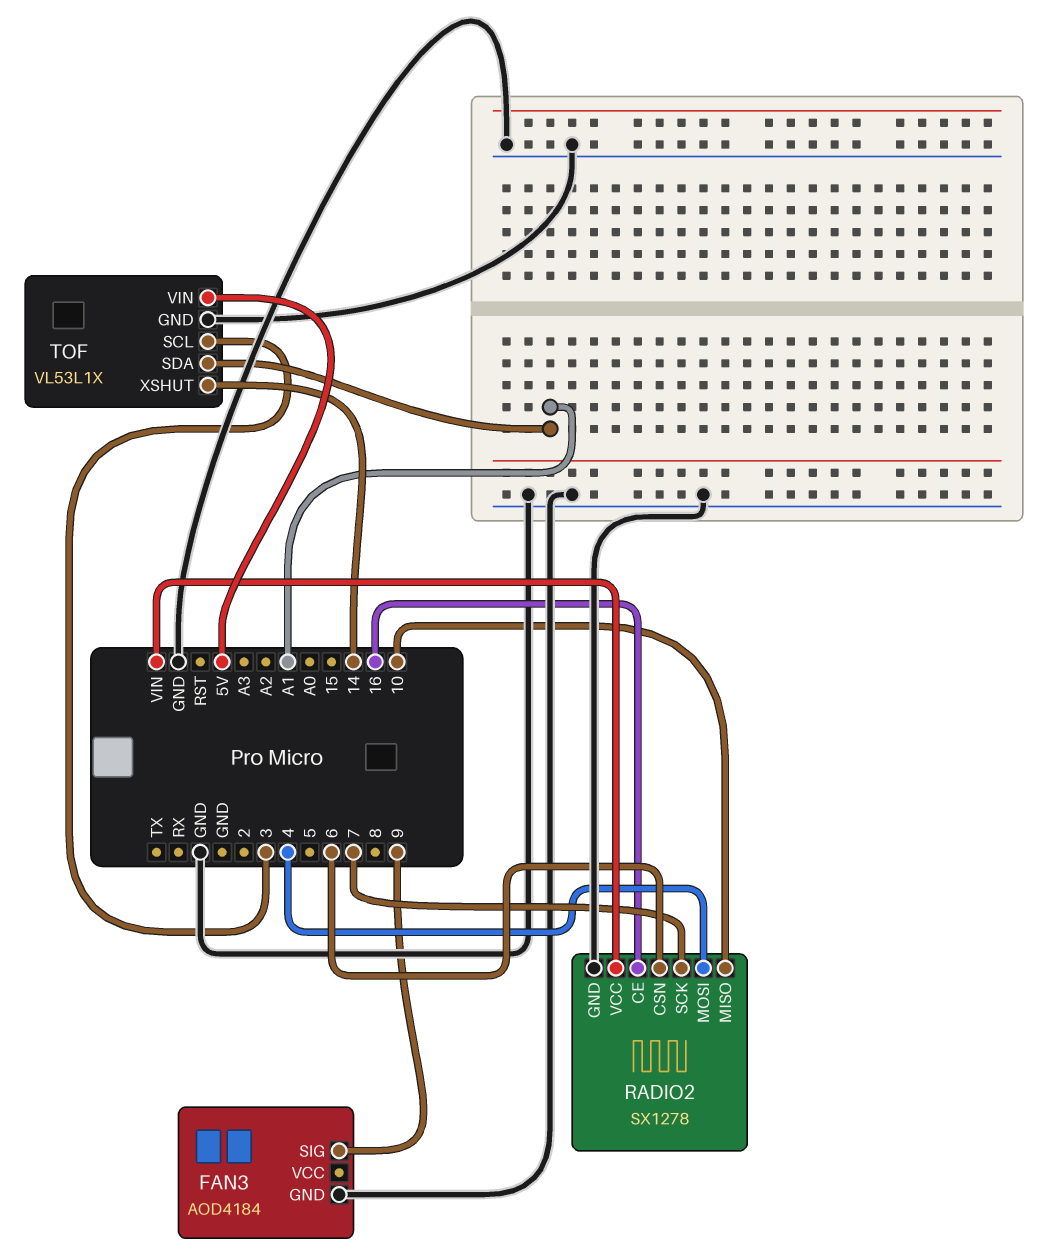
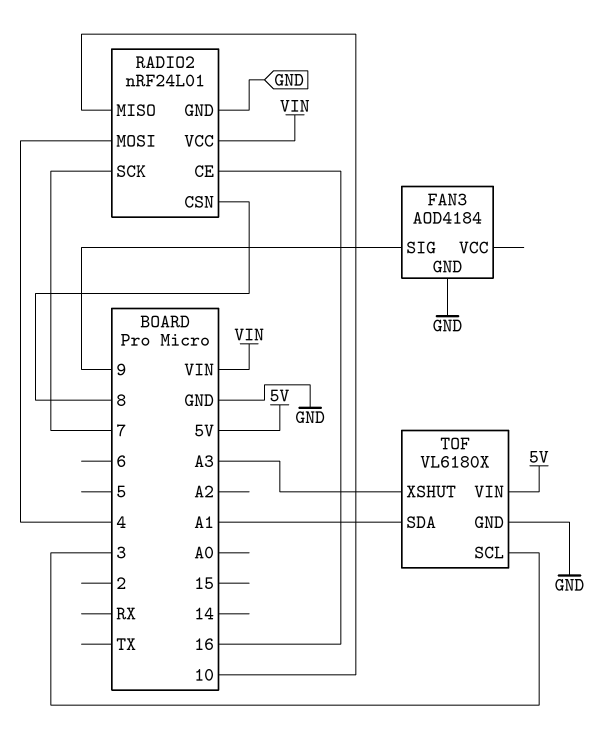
RADIO2: SX1278 -> nRF24L01
RADIO2 pin CSN: 6 -> 8
TOF: VL53L1X -> VL6180X
TOF pin XSHUT: 14 -> A3

